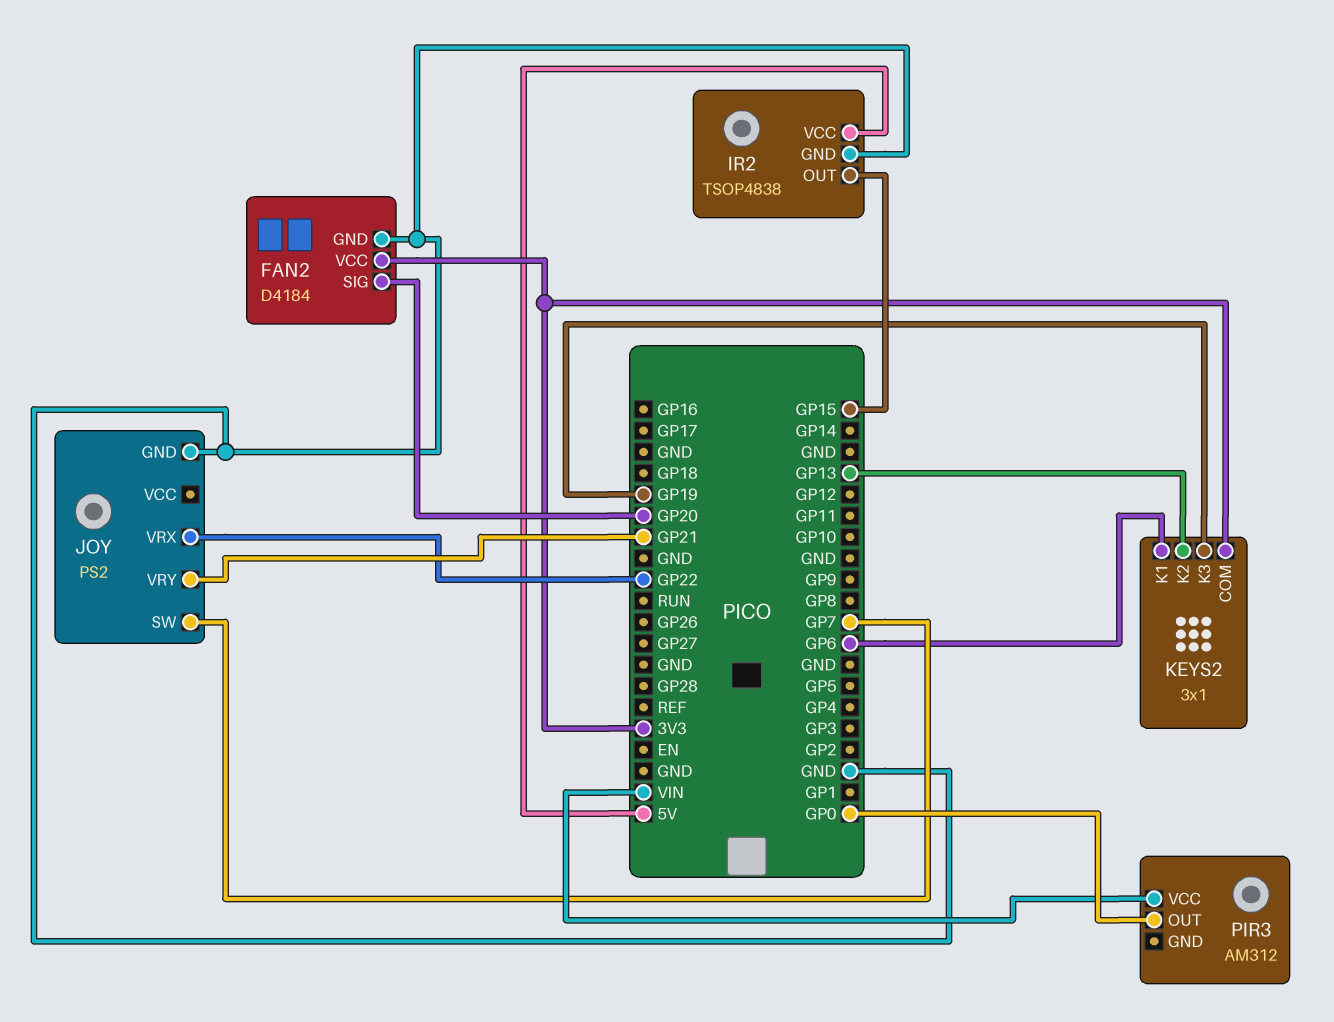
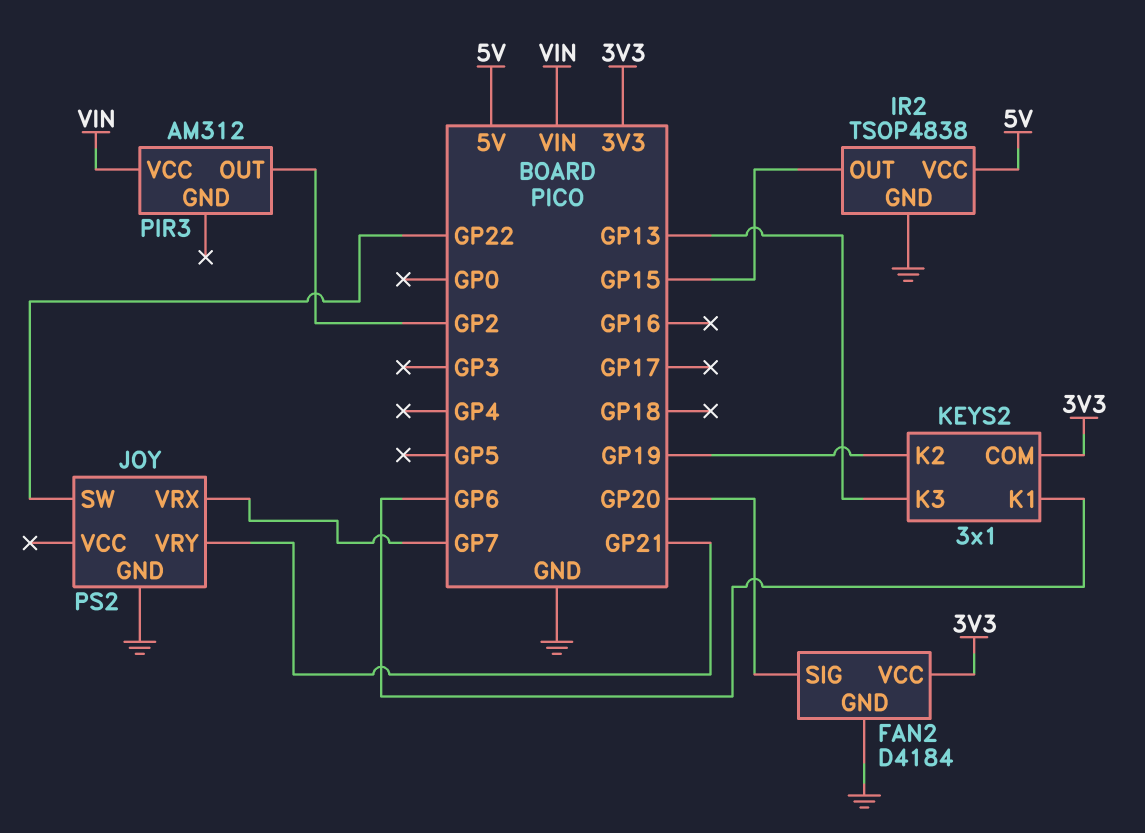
JOY pin SW: GP7 -> GP22
JOY pin VRX: GP22 -> GP7
KEYS2 pin K2: GP13 -> GP19
KEYS2 pin K3: GP19 -> GP13
PIR3 pin OUT: GP0 -> GP2

